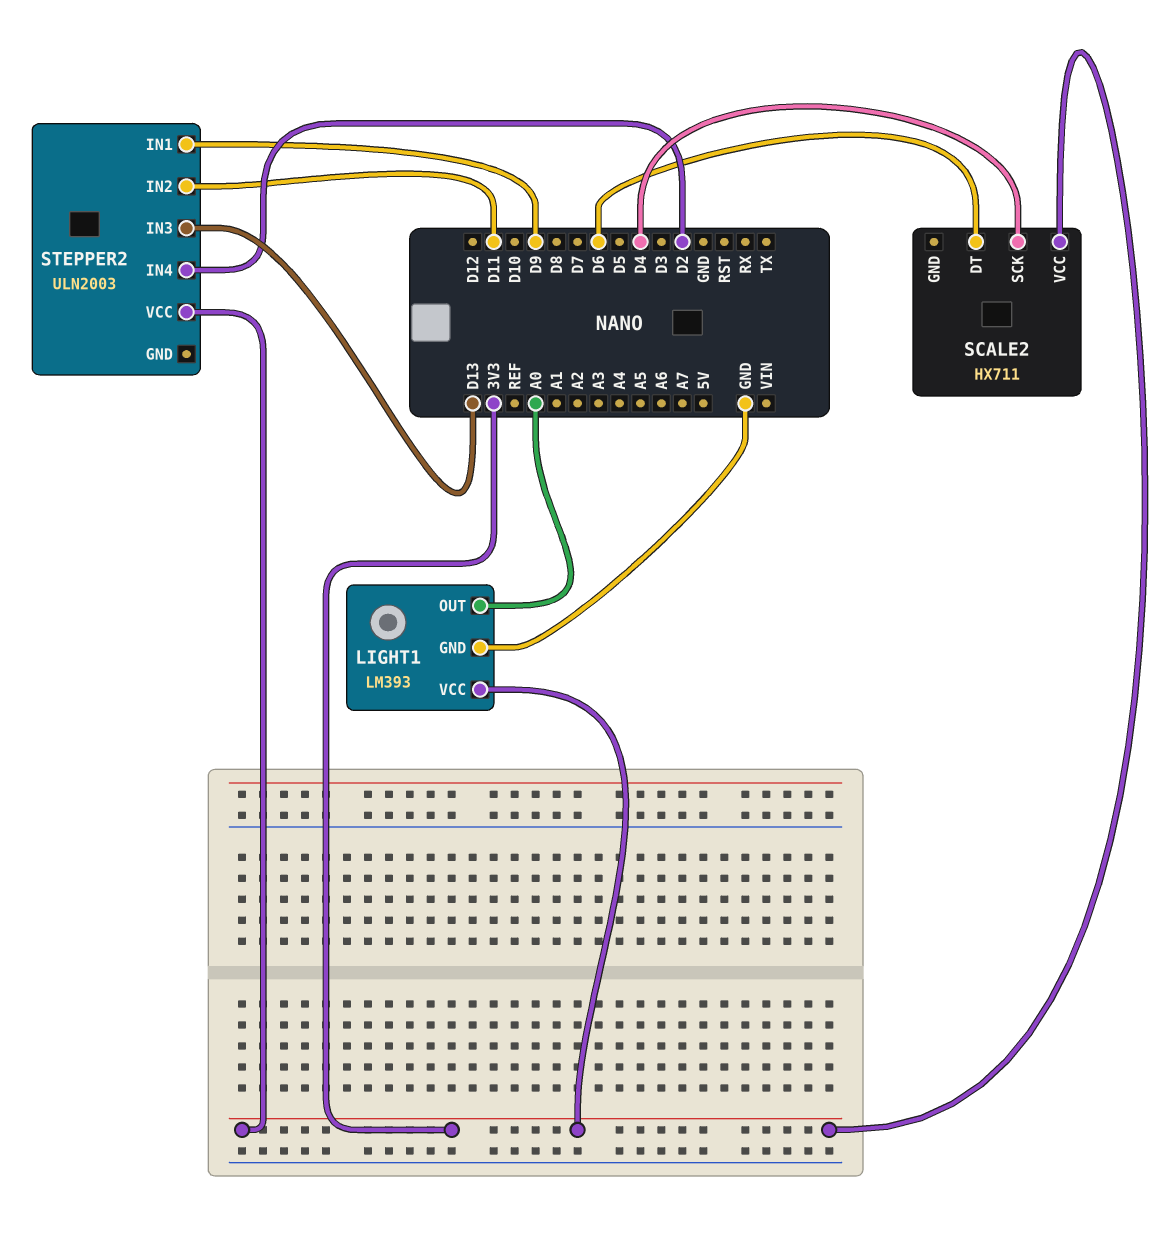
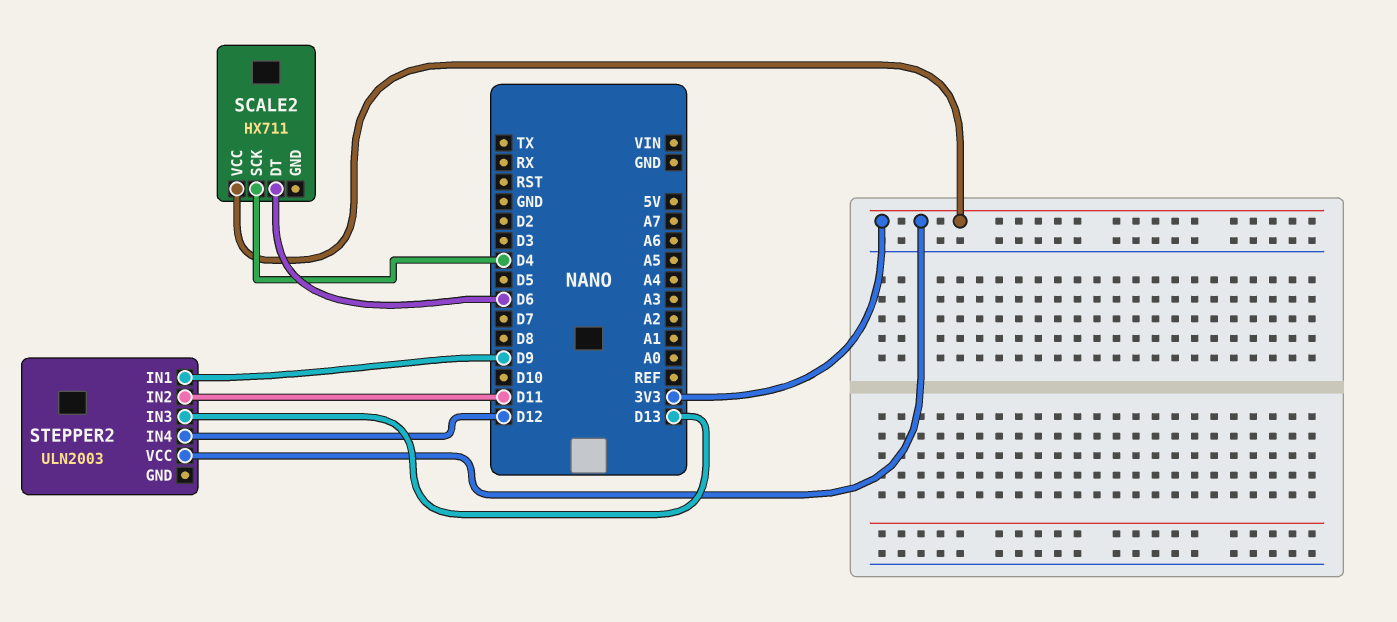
LIGHT1: LM393 -> none
LIGHT1 pin GND: GND -> none
LIGHT1 pin OUT: A0 -> none
LIGHT1 pin VCC: 3V3 -> none
STEPPER2 pin IN4: D2 -> D12

